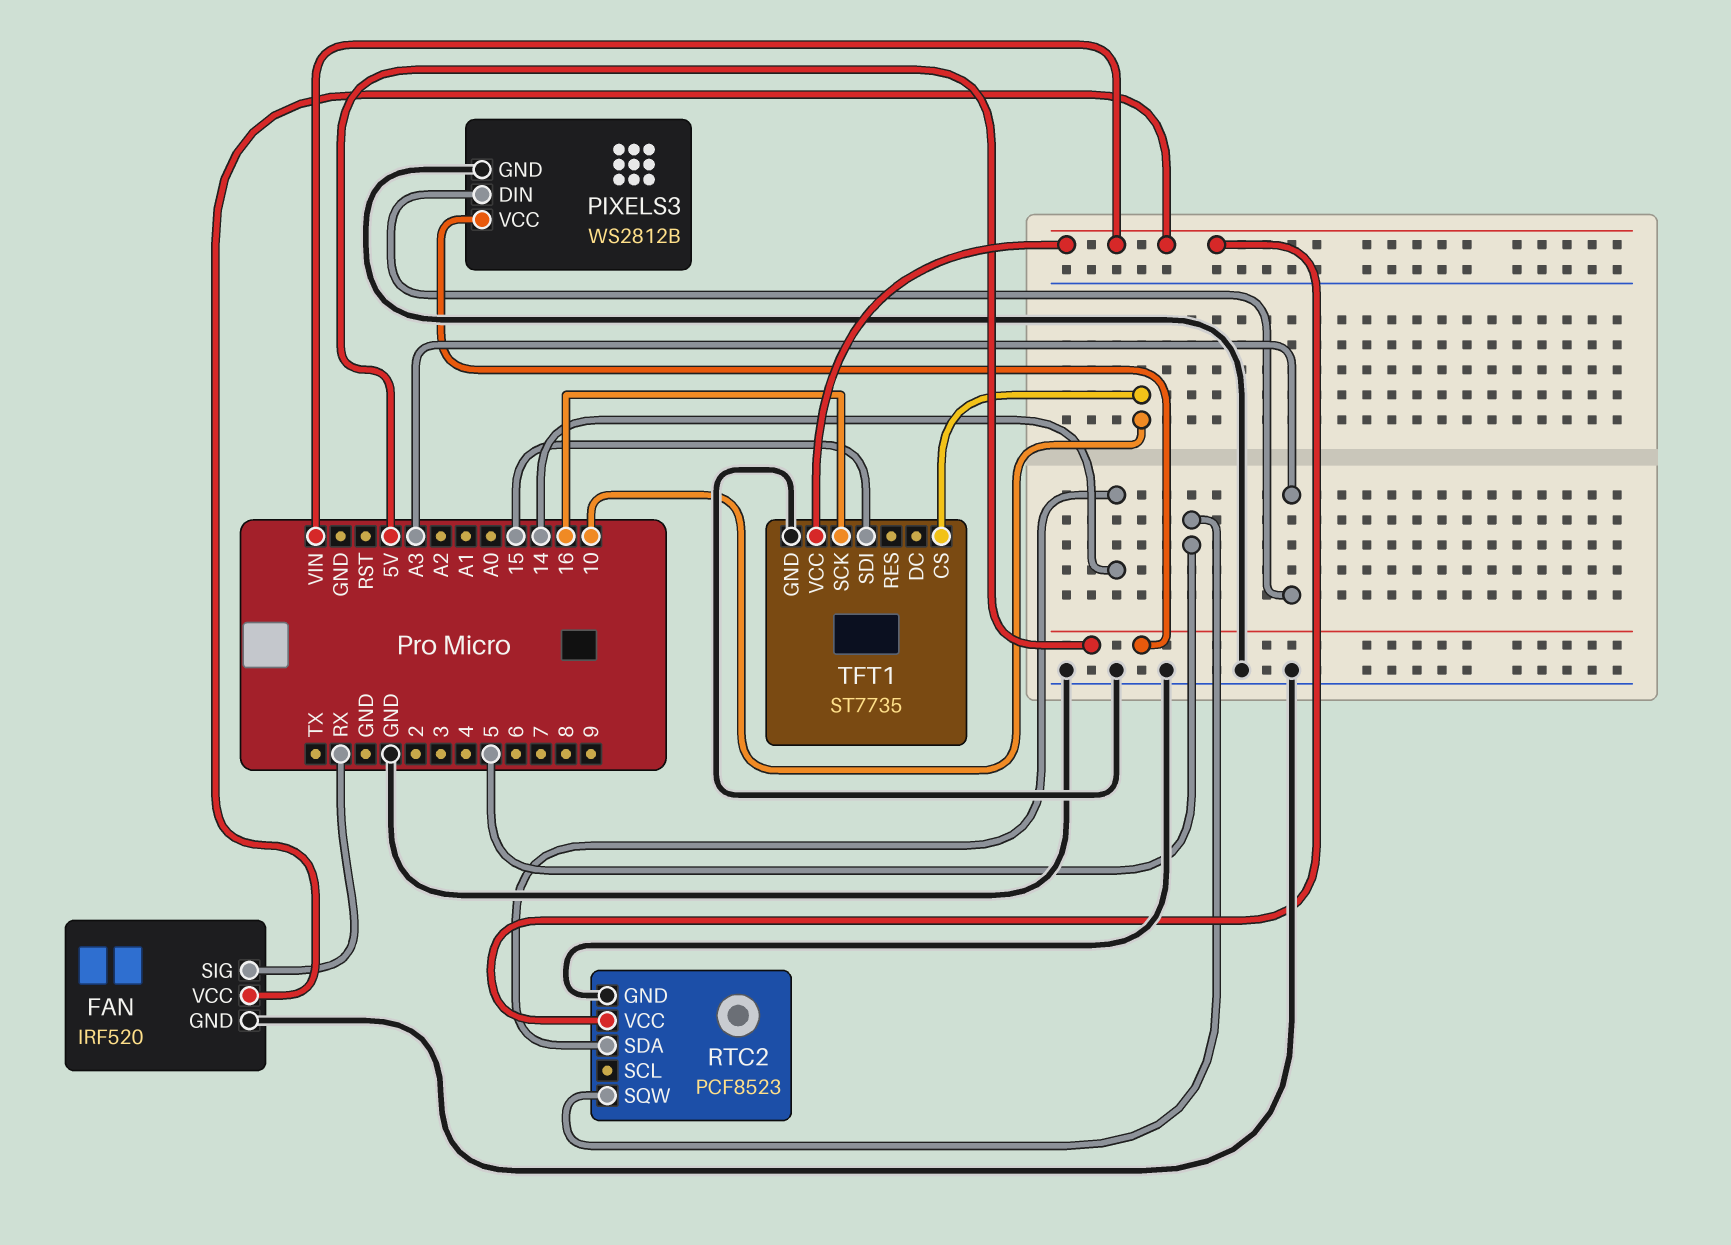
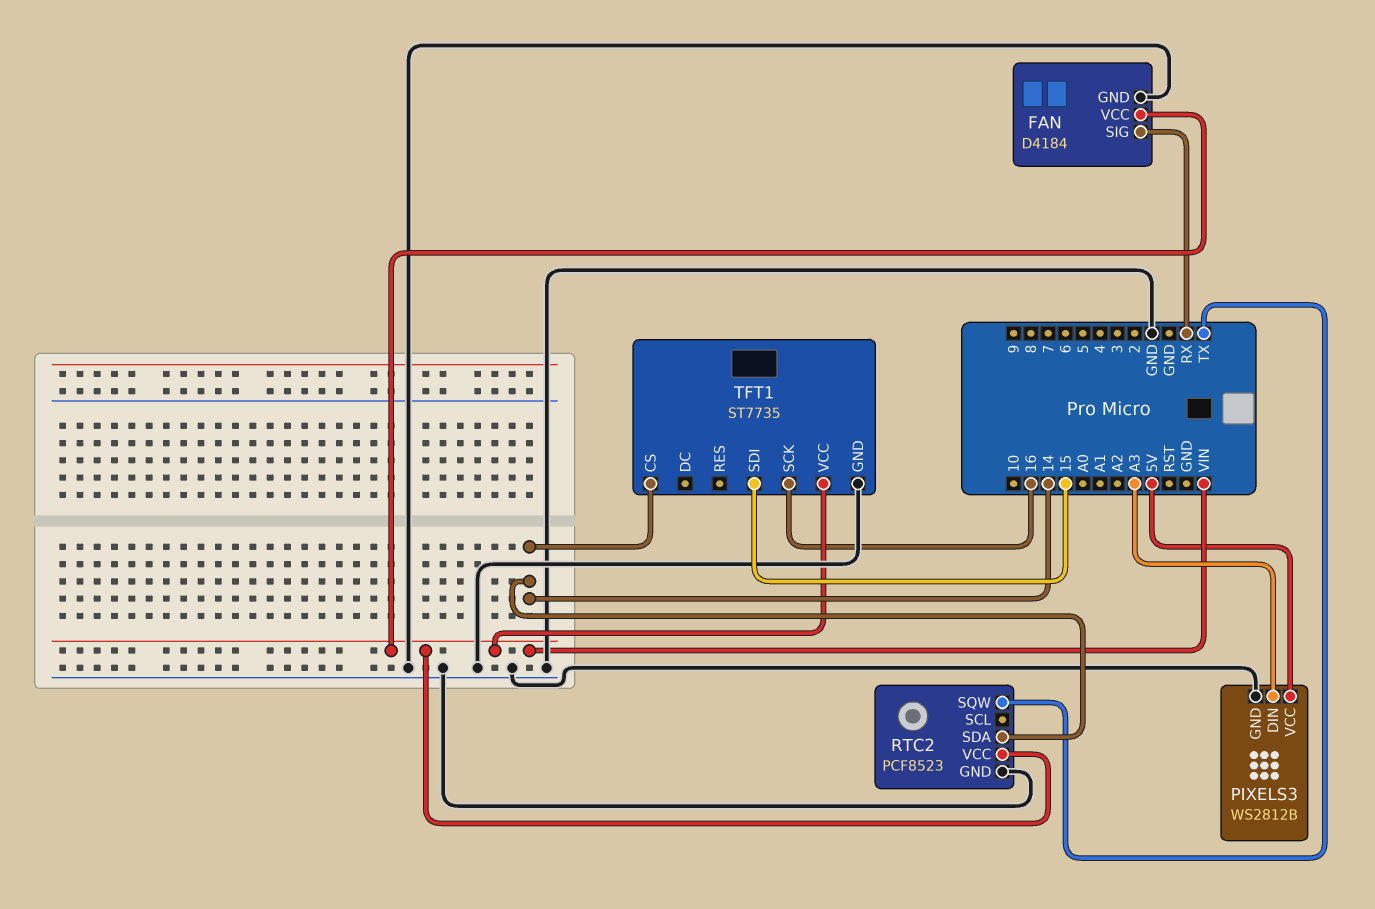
FAN: IRF520 -> D4184
RTC2 pin SQW: 5 -> TX
TFT1 pin CS: 10 -> 14

